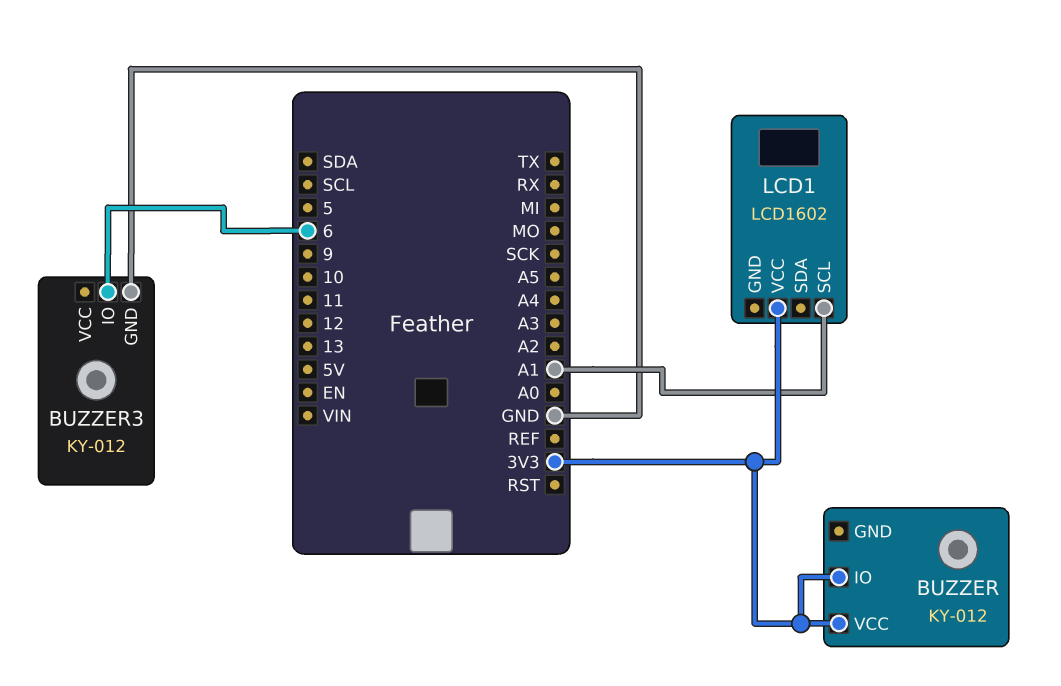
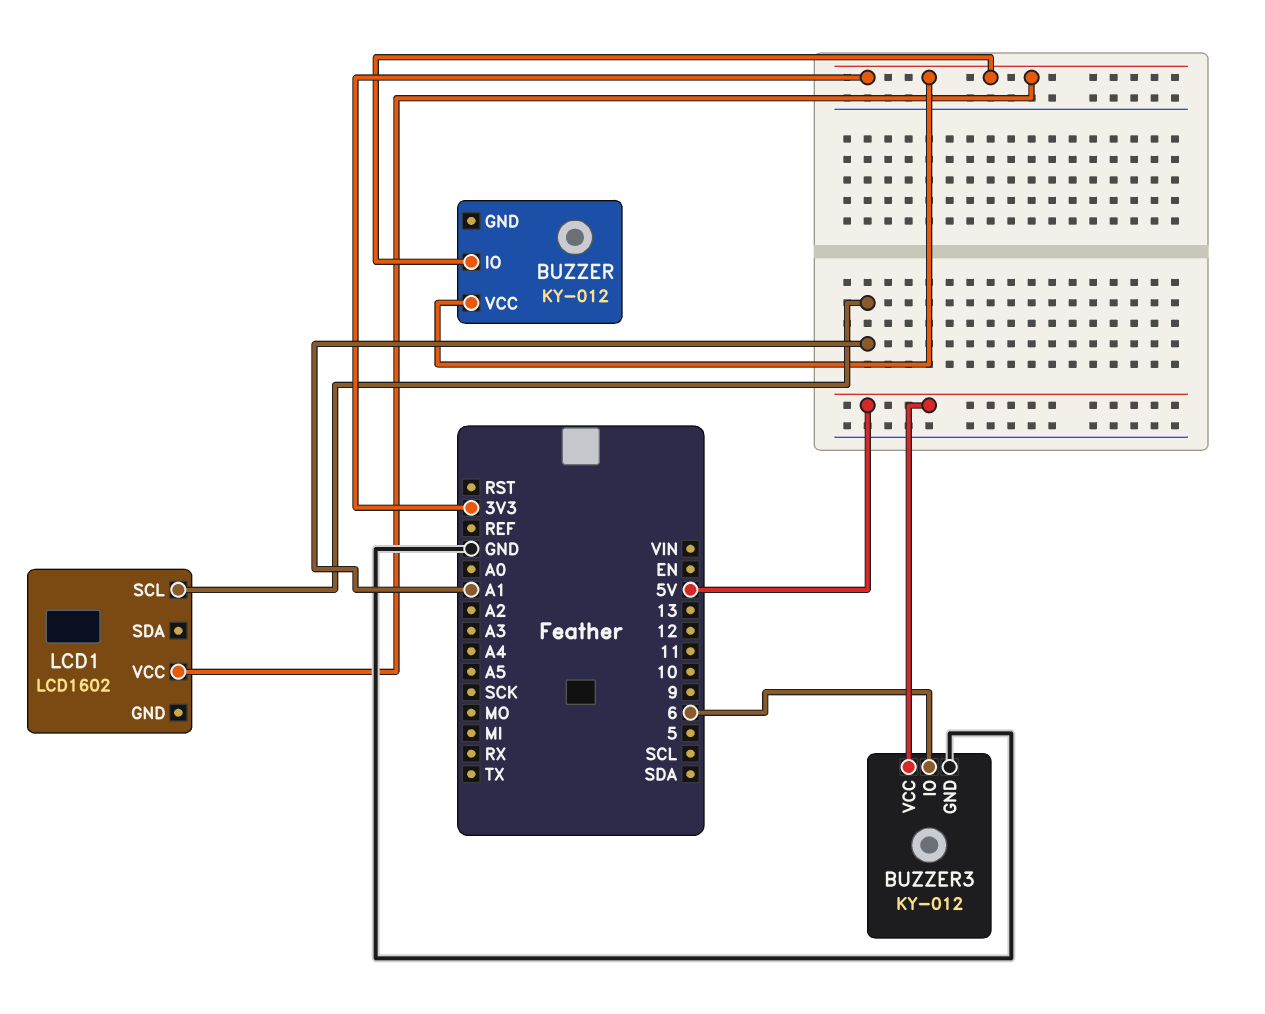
BUZZER3 pin VCC: none -> 5V

